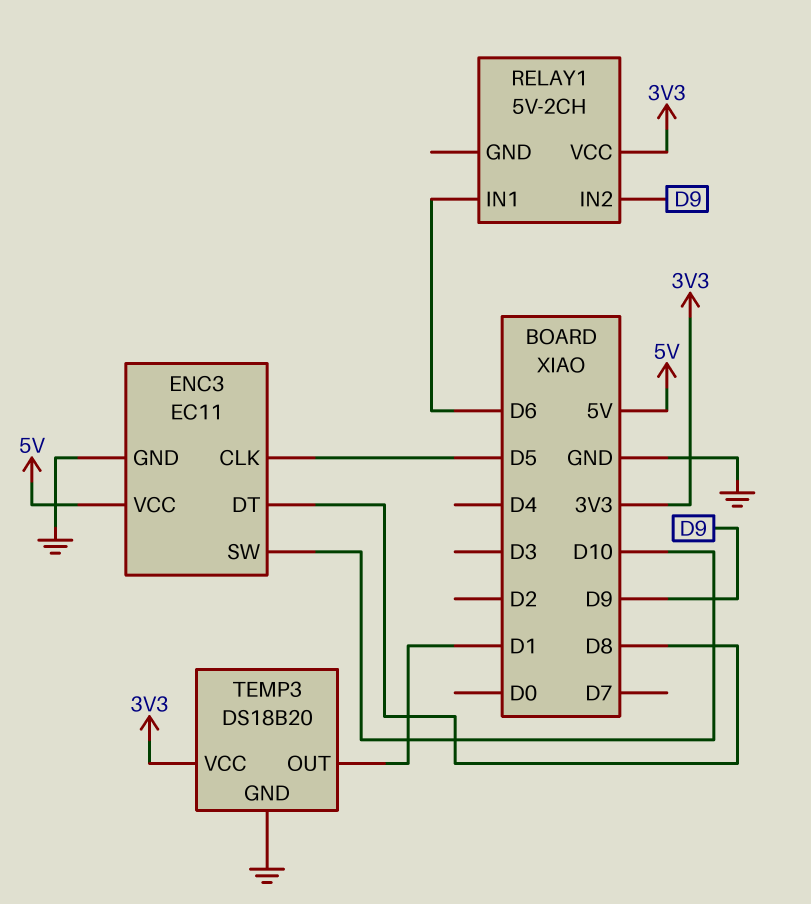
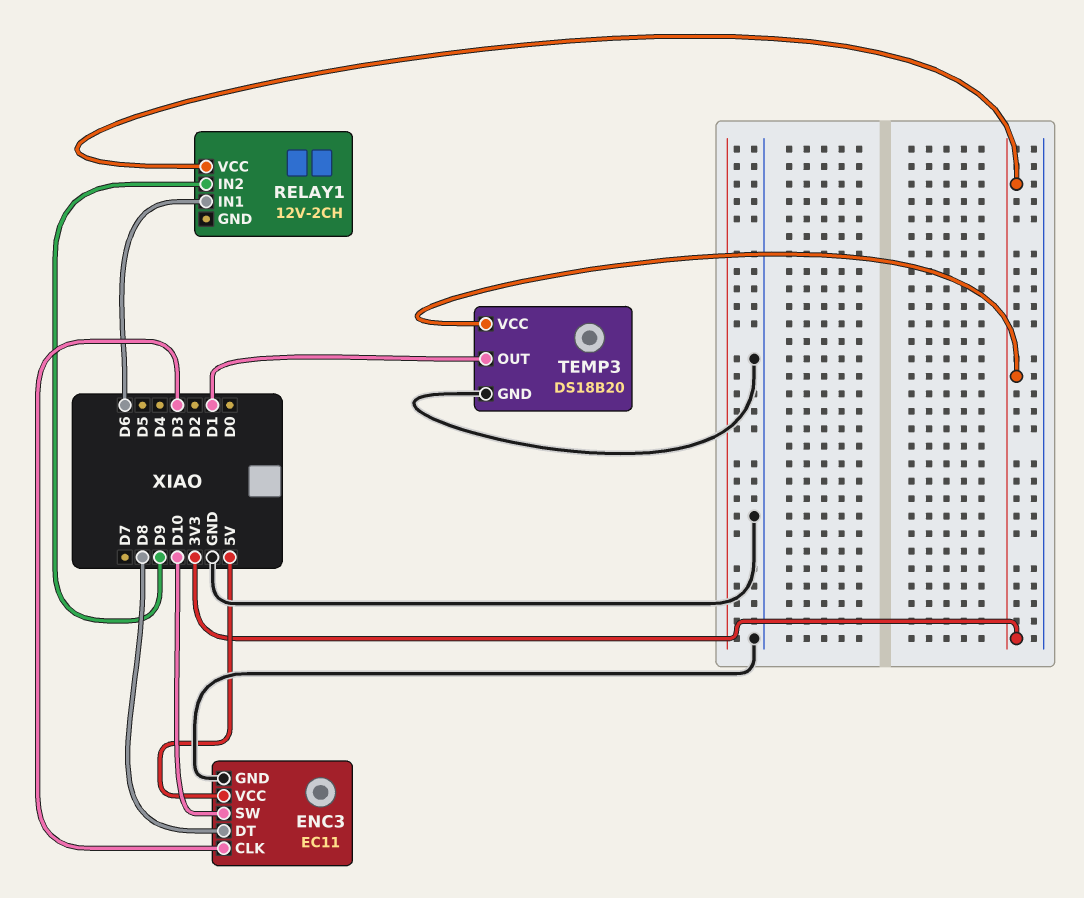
ENC3 pin CLK: D5 -> D3
RELAY1: 5V-2CH -> 12V-2CH

